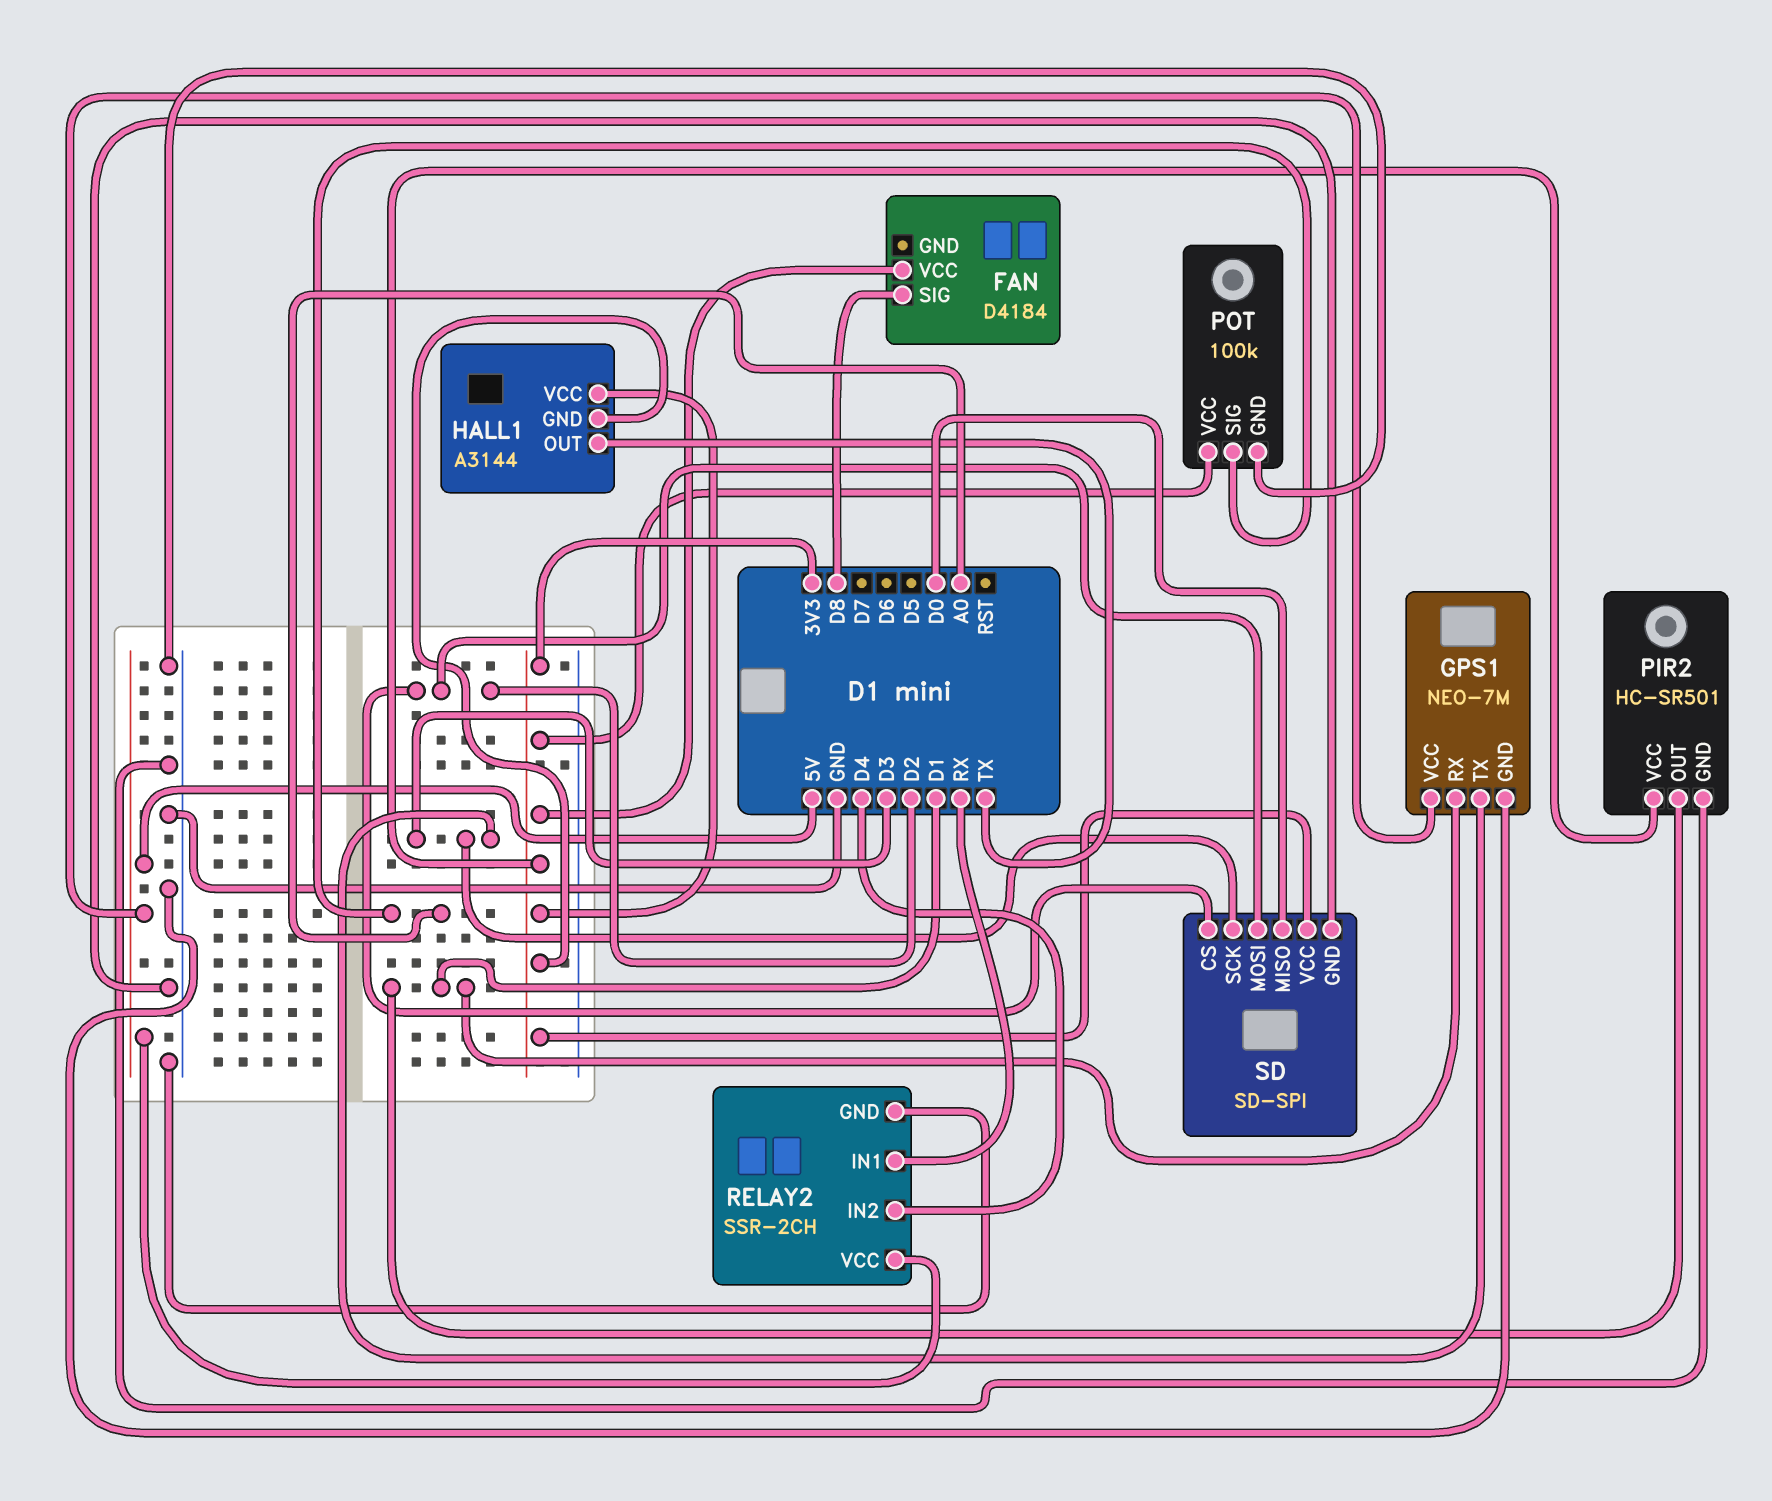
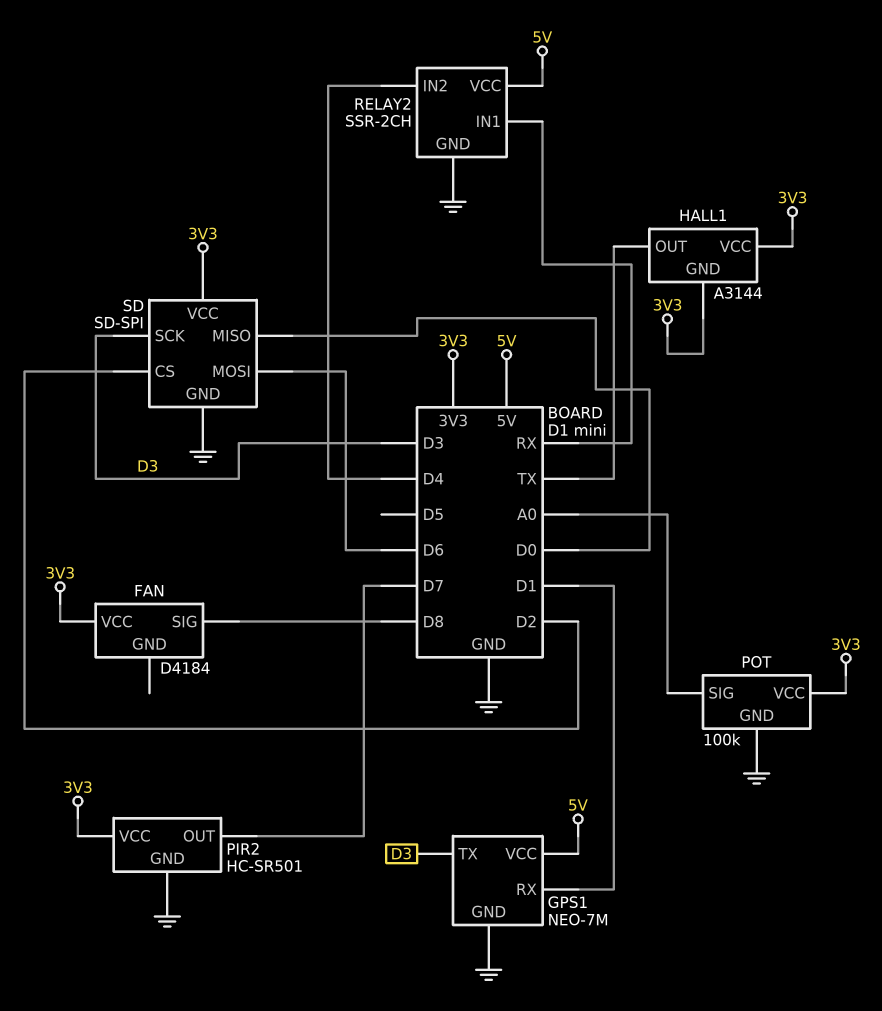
PIR2 pin OUT: D1 -> D7
SD pin MOSI: D2 -> D6

